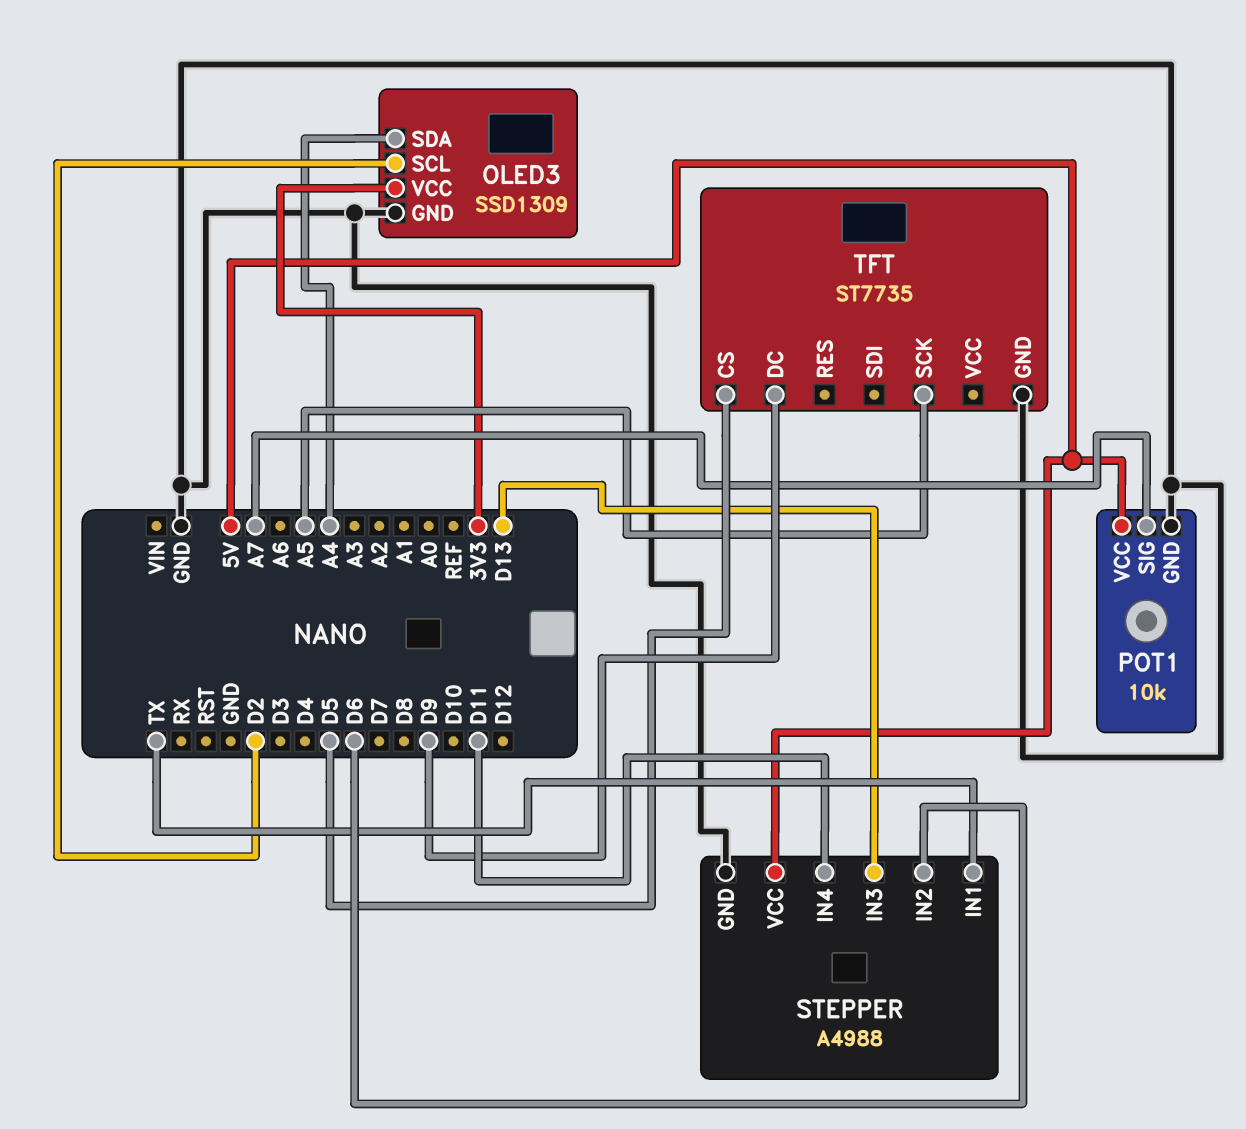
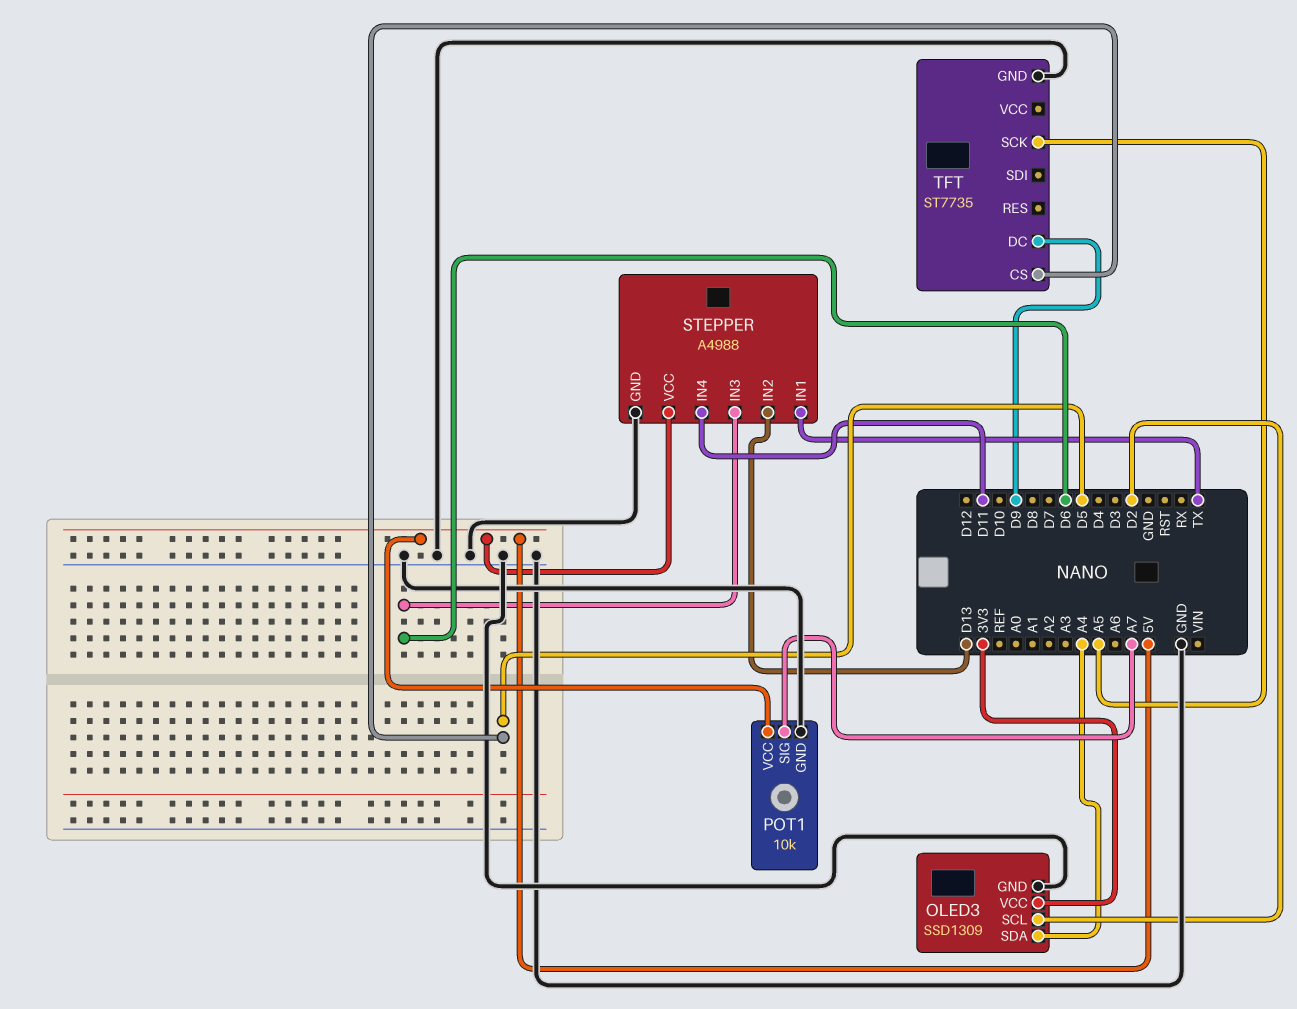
STEPPER pin IN2: D6 -> D13
STEPPER pin IN3: D13 -> D6

